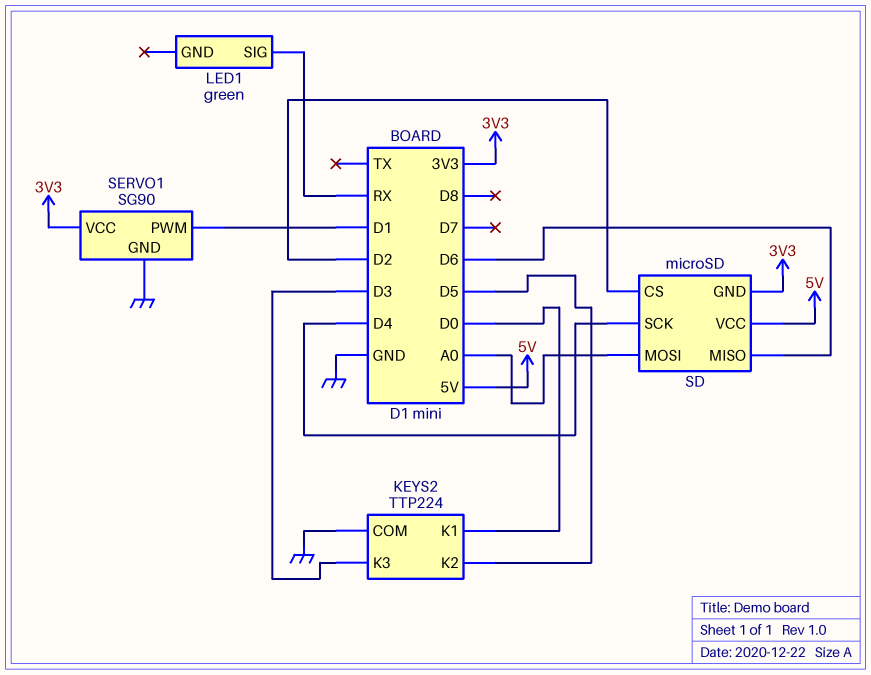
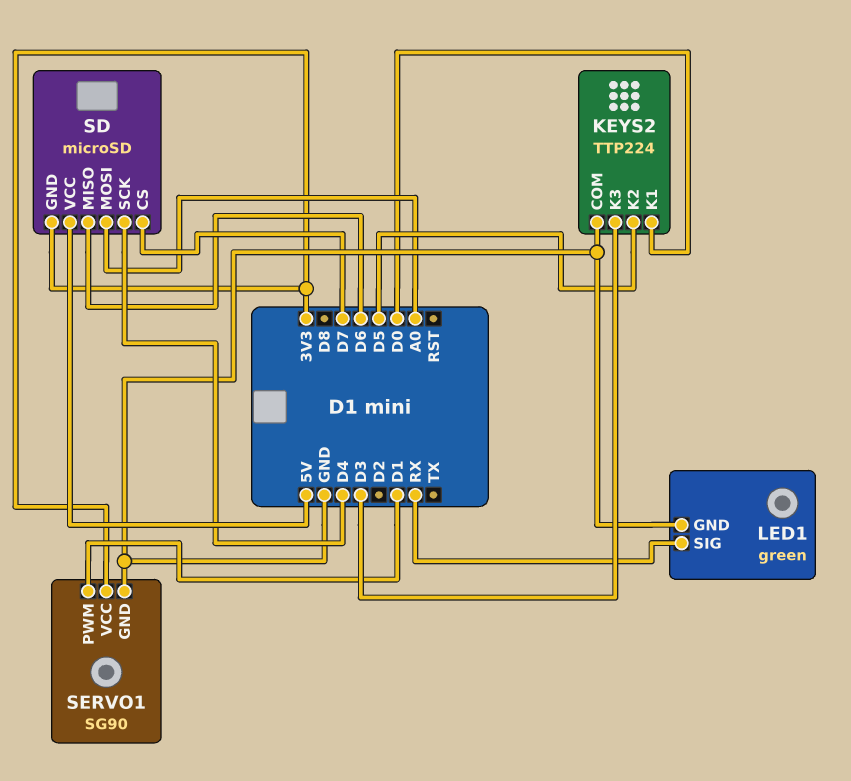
LED1 pin GND: none -> GND
SD pin CS: D2 -> D7

